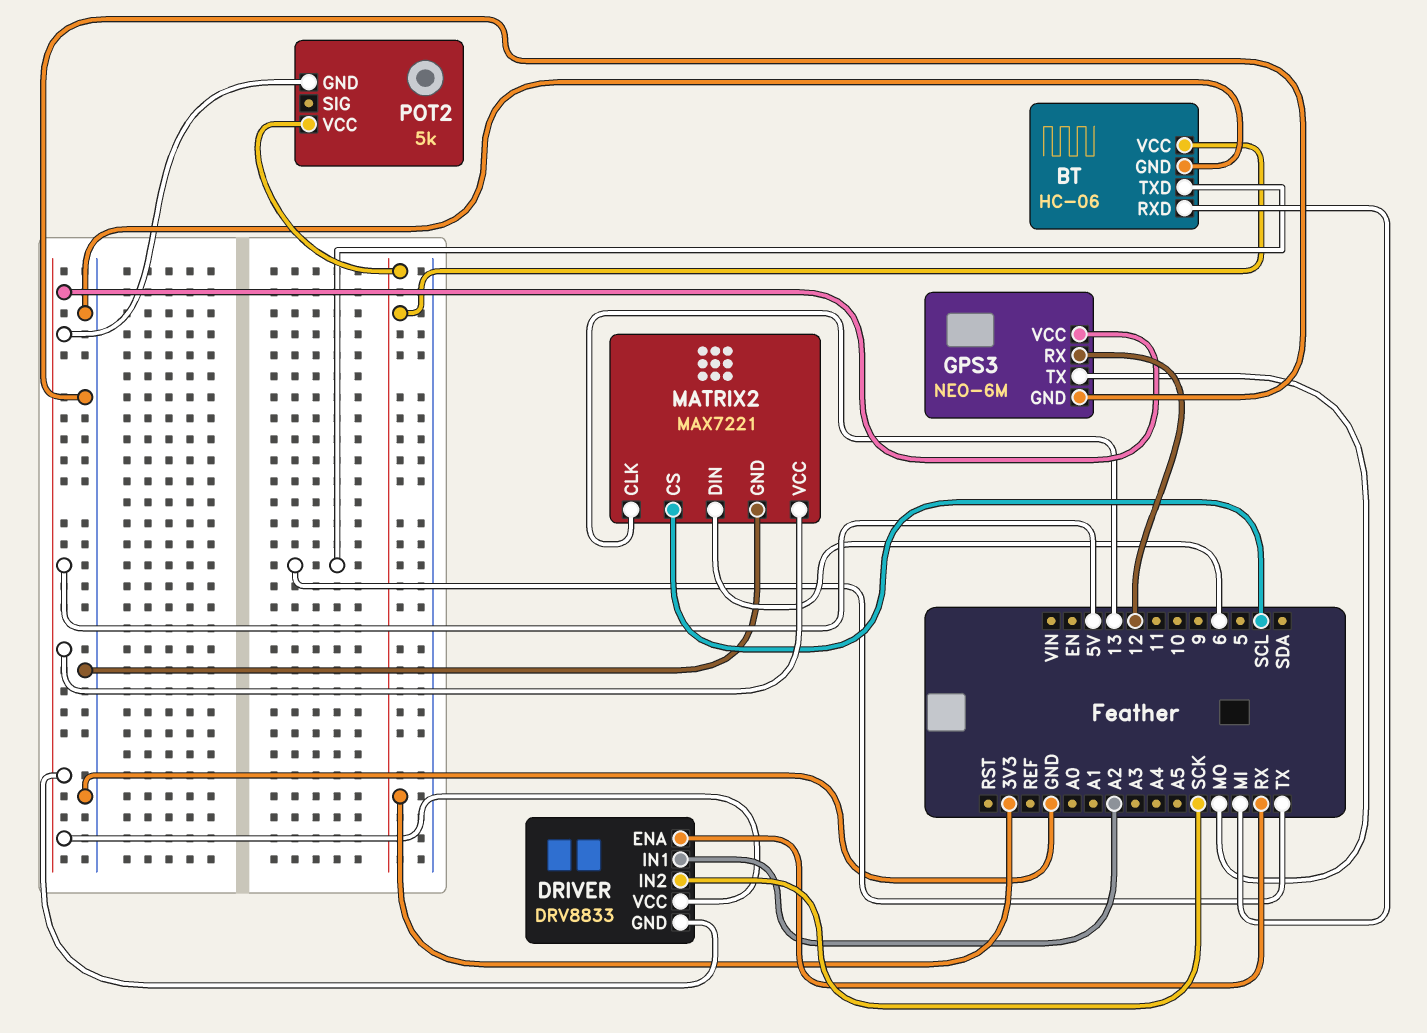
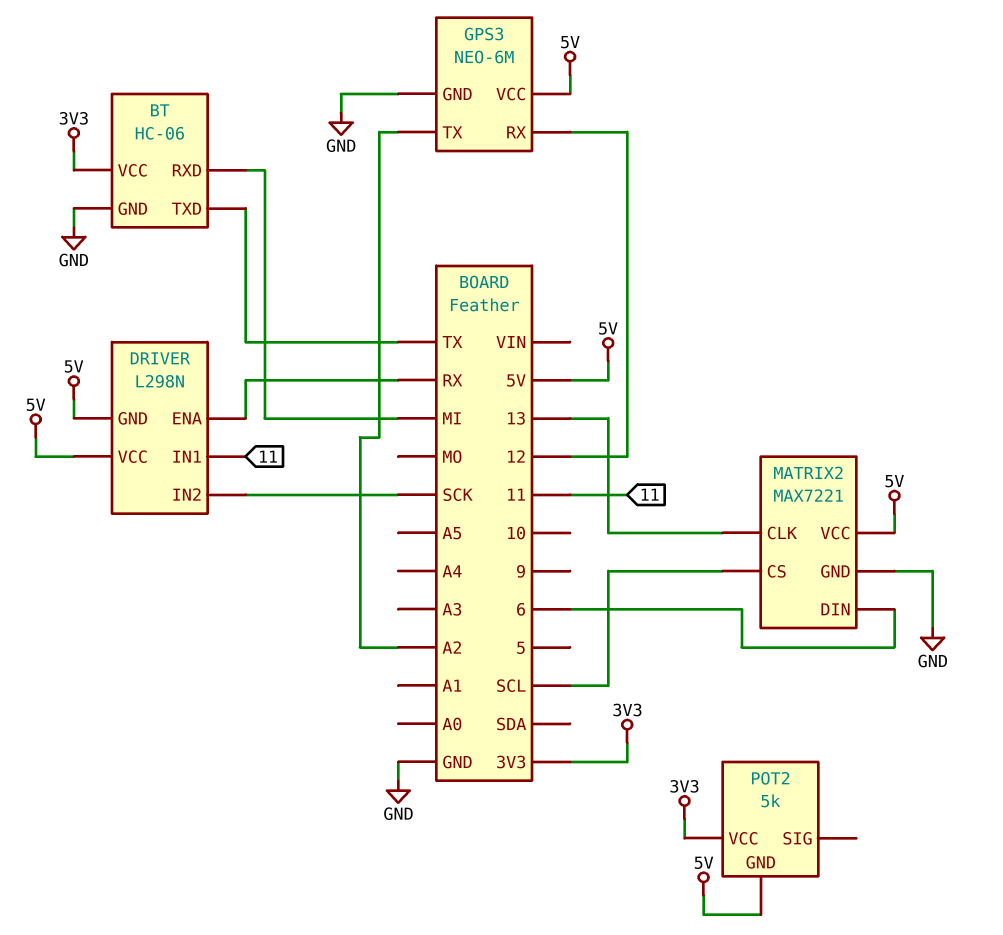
DRIVER: DRV8833 -> L298N
DRIVER pin IN1: A2 -> 11
GPS3 pin TX: MO -> A2

